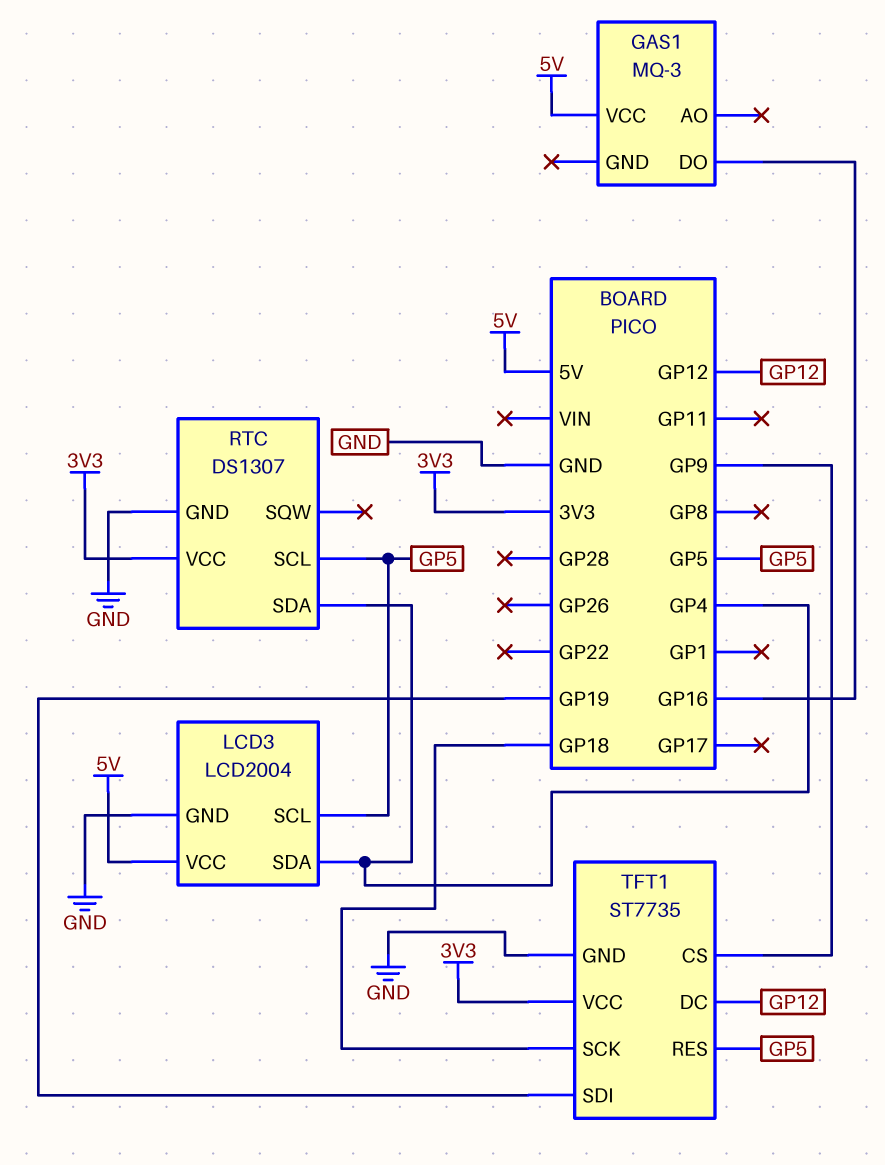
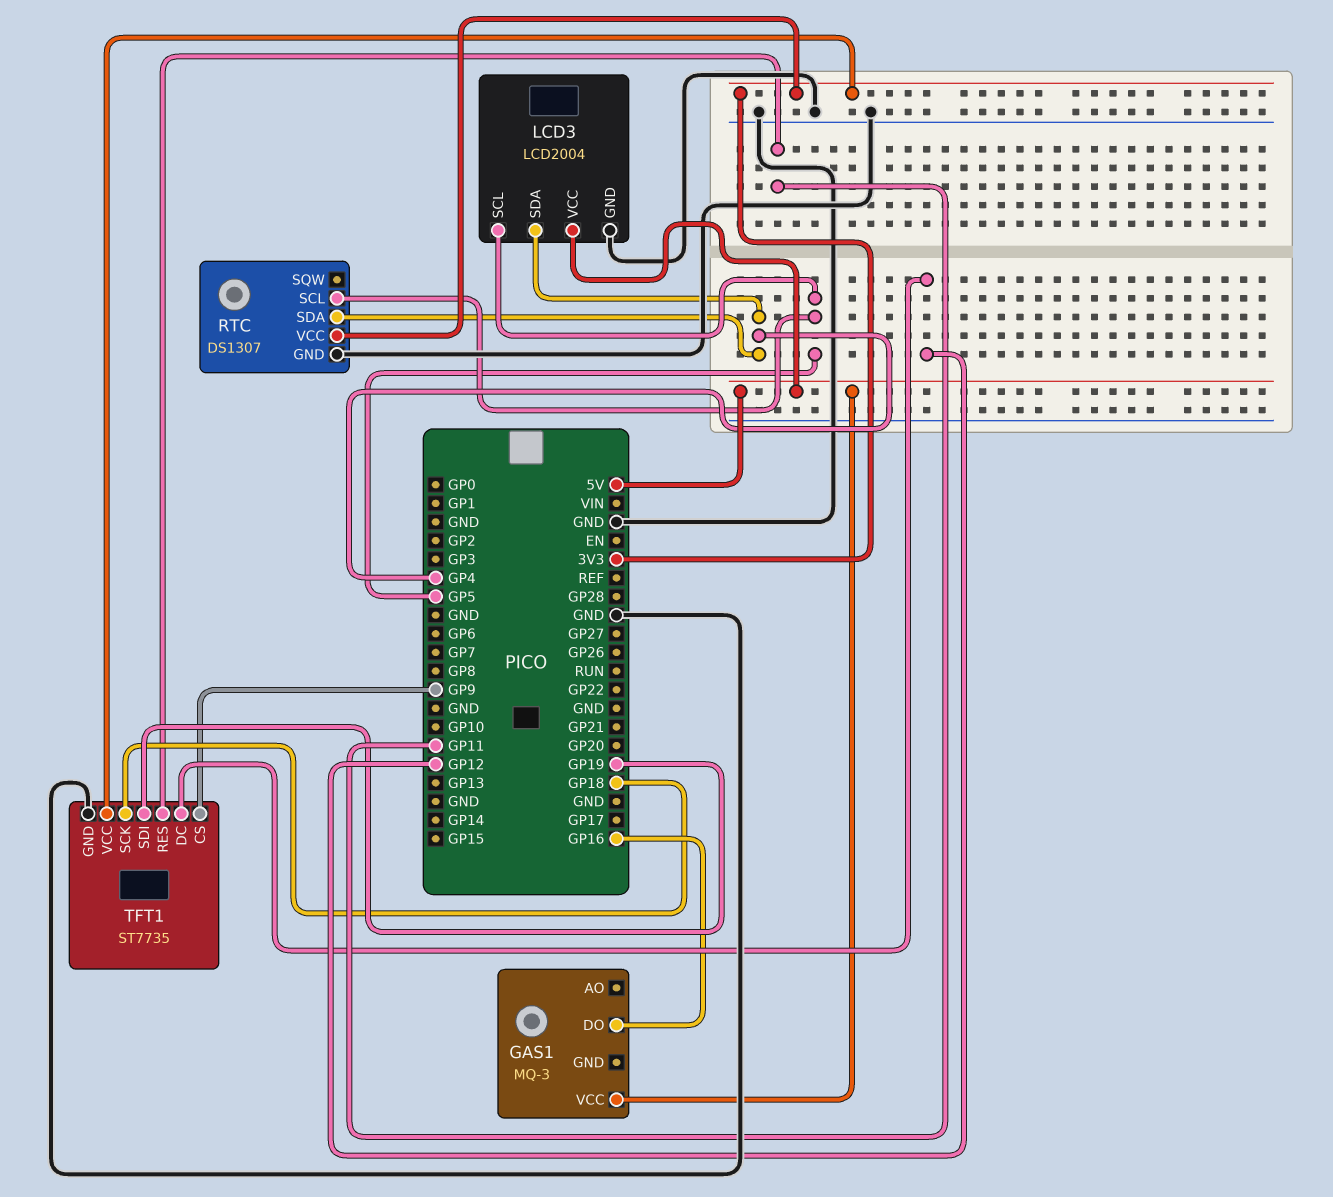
TFT1 pin RES: GP5 -> GP11

